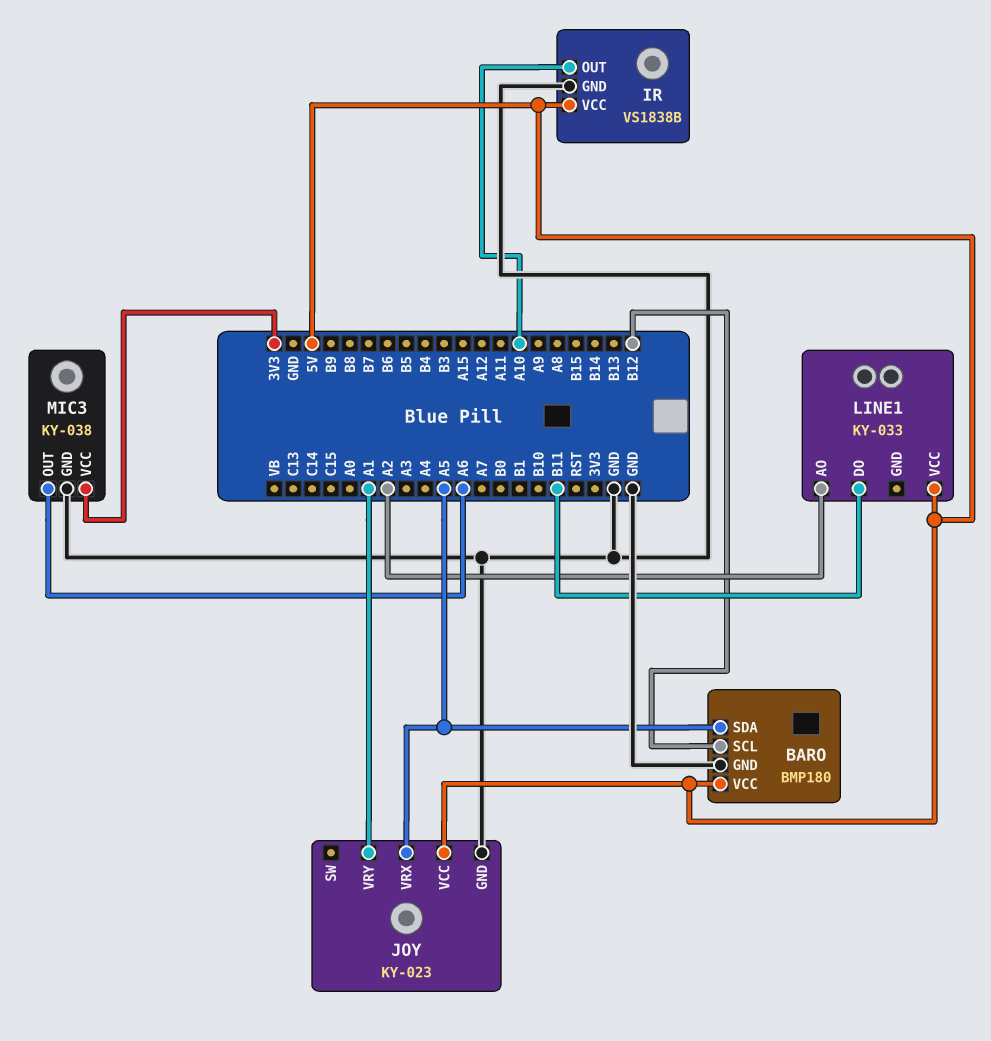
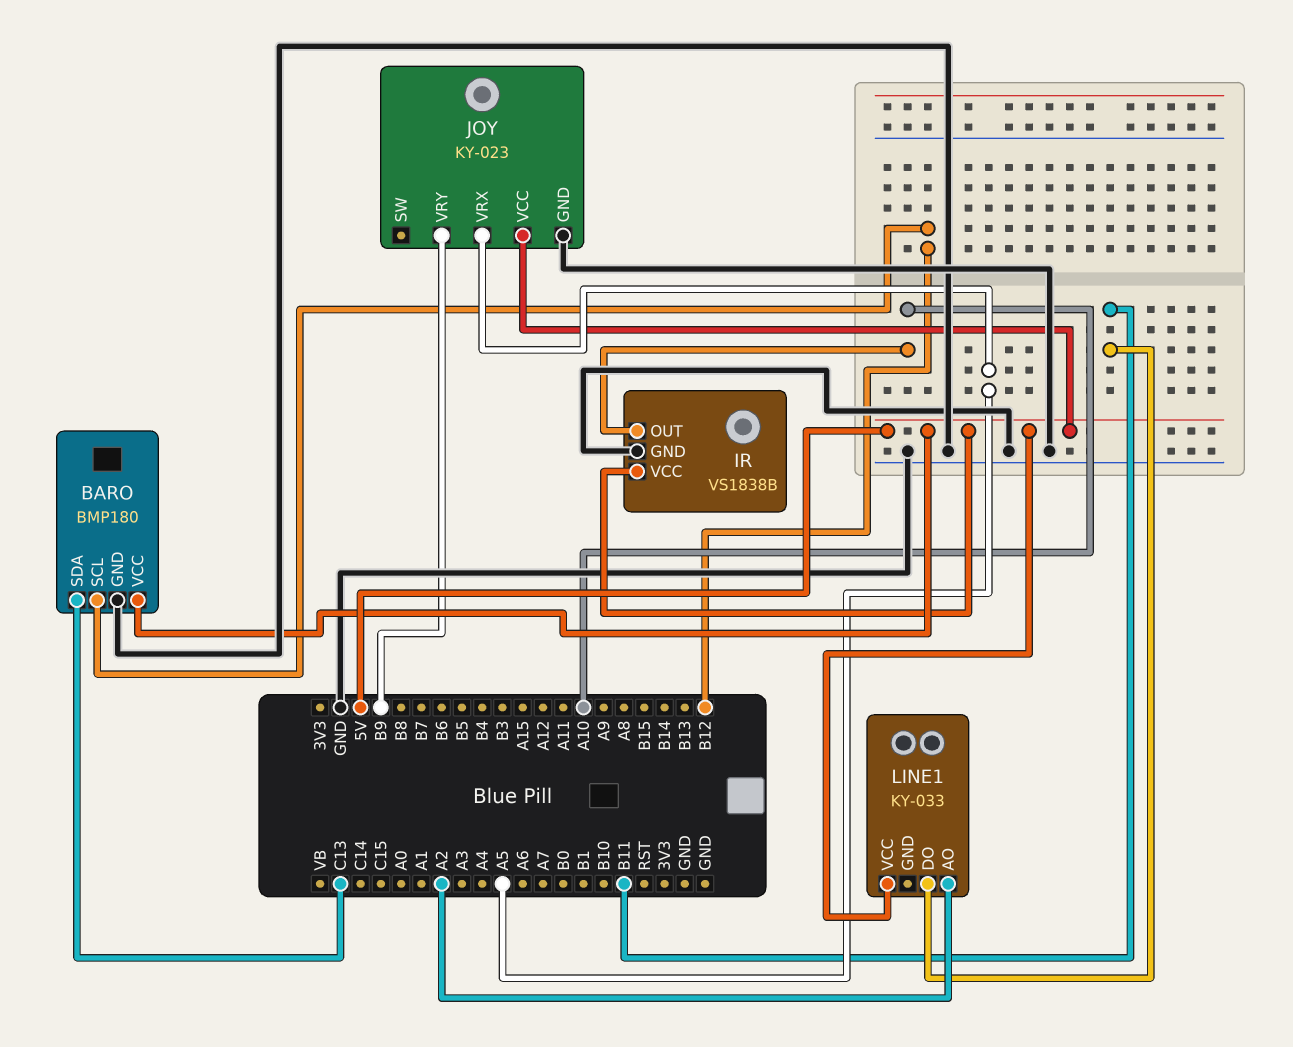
BARO pin SDA: A5 -> C13
JOY pin VRY: A1 -> B9
MIC3: KY-038 -> none
MIC3 pin GND: GND -> none
MIC3 pin OUT: A6 -> none
MIC3 pin VCC: 3V3 -> none

